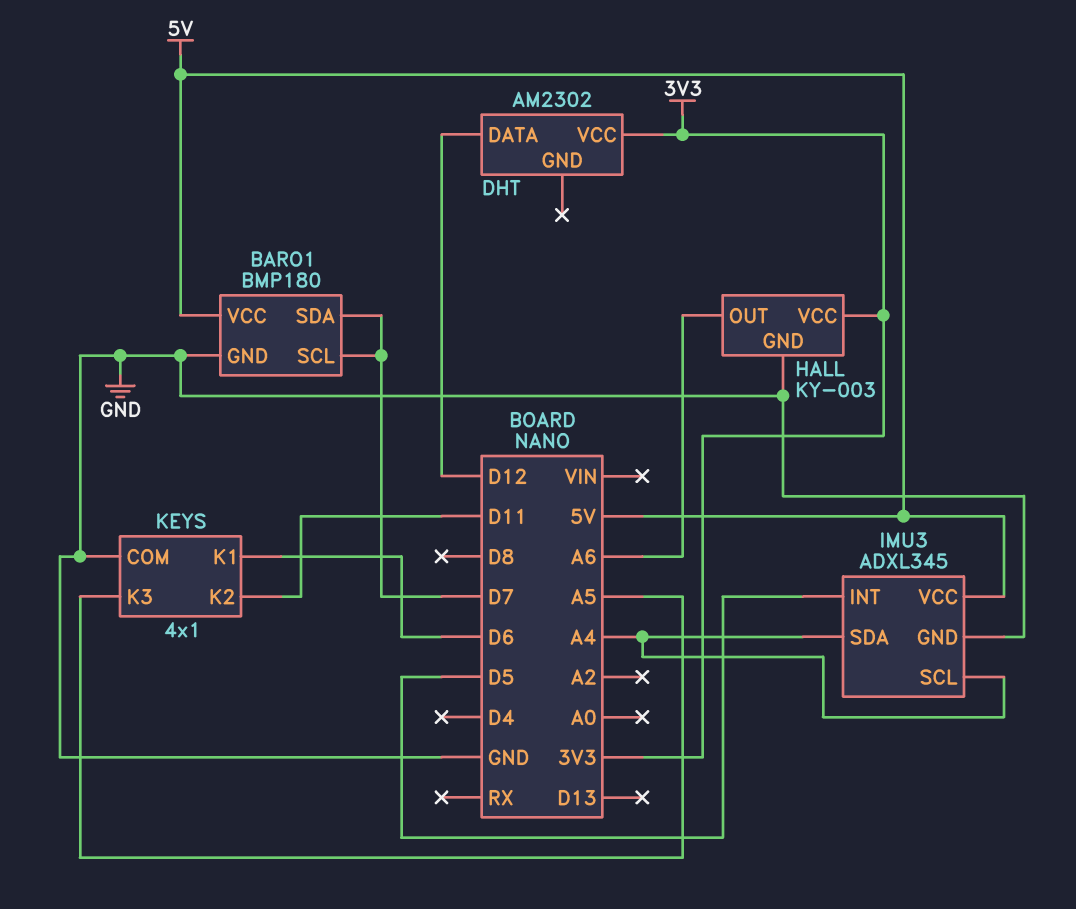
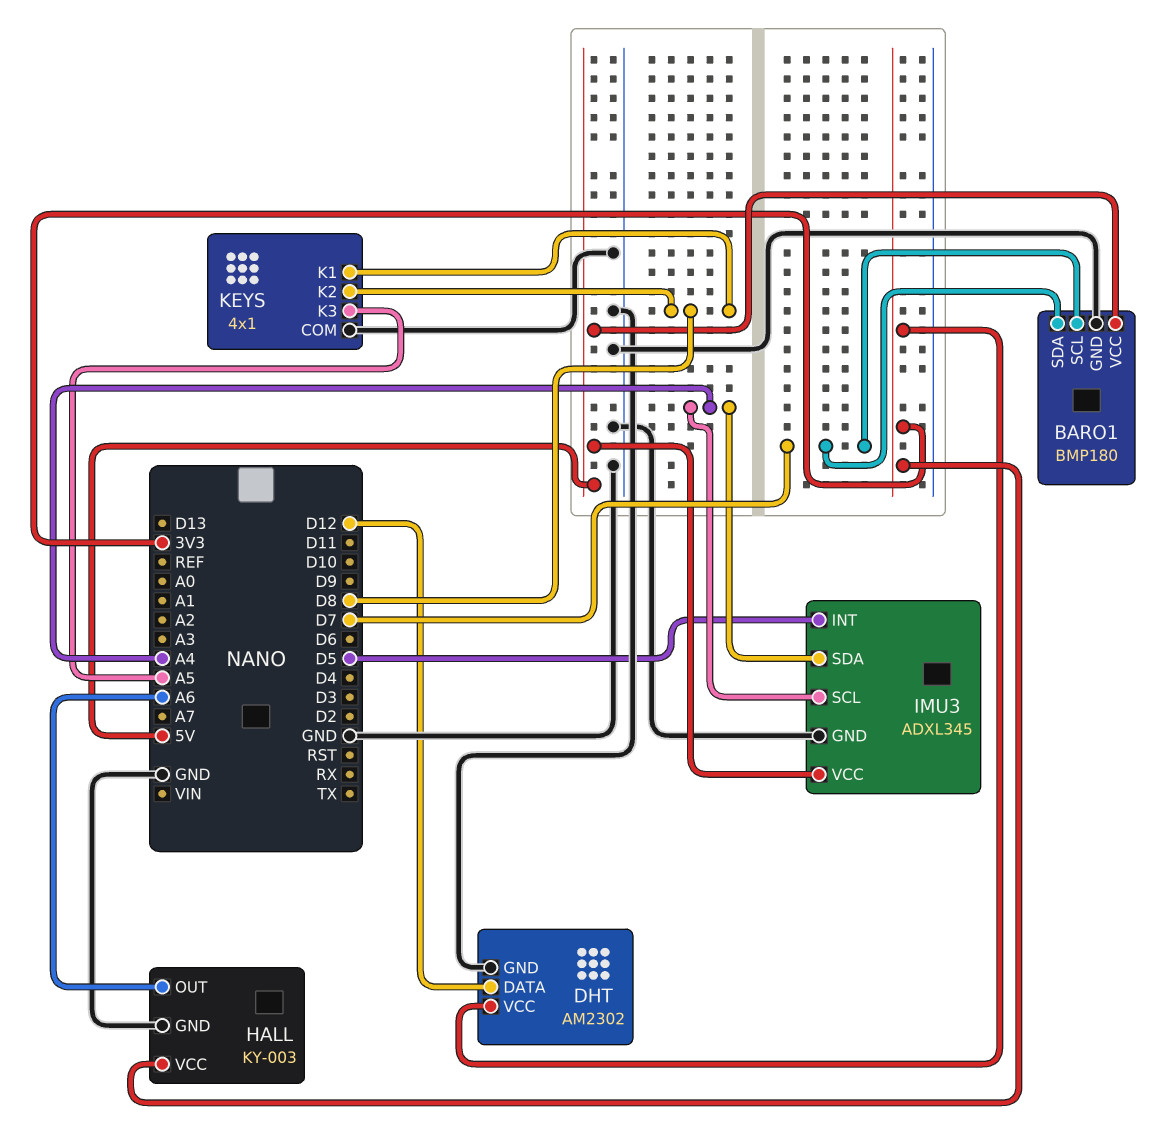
DHT pin GND: none -> GND
KEYS pin K1: D6 -> D8
KEYS pin K2: D11 -> D8

